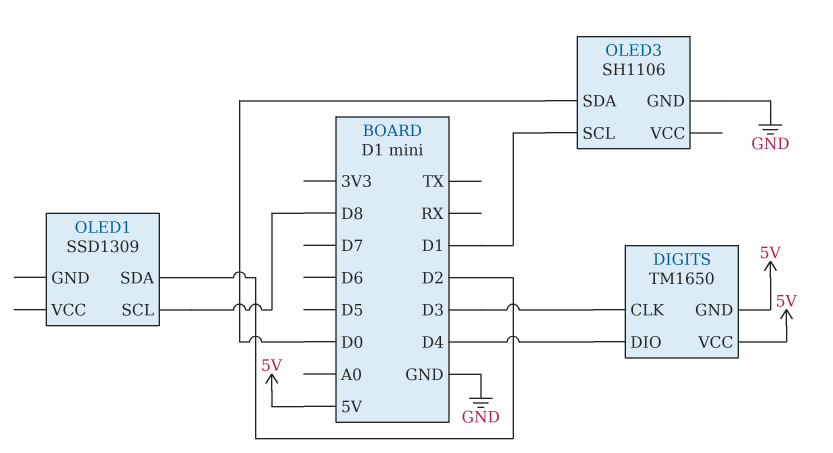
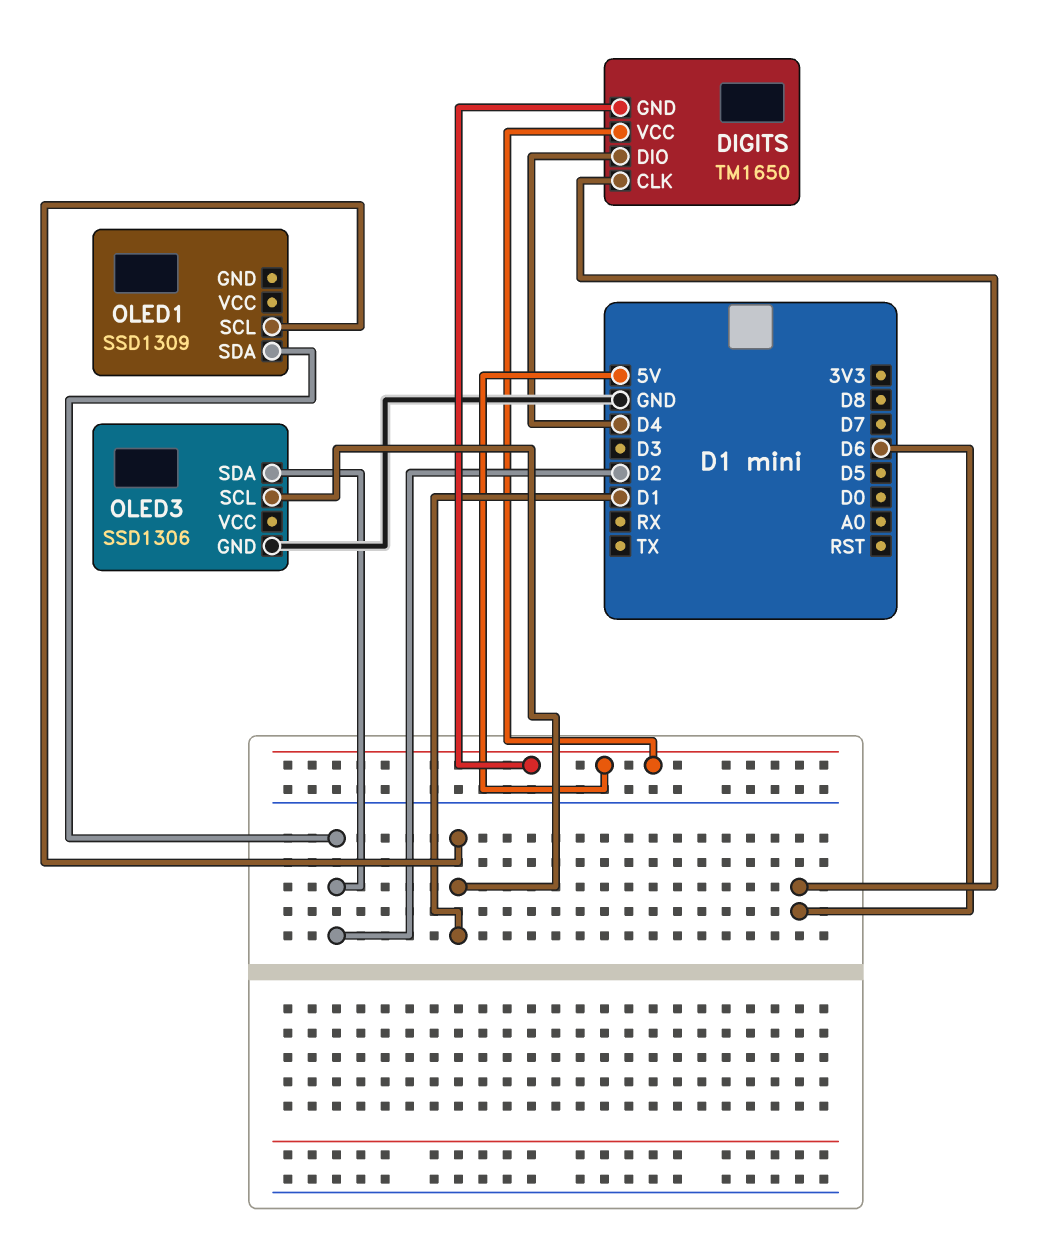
DIGITS pin CLK: D3 -> D6
OLED1 pin SCL: D8 -> D1
OLED3: SH1106 -> SSD1306
OLED3 pin SDA: D0 -> D2

